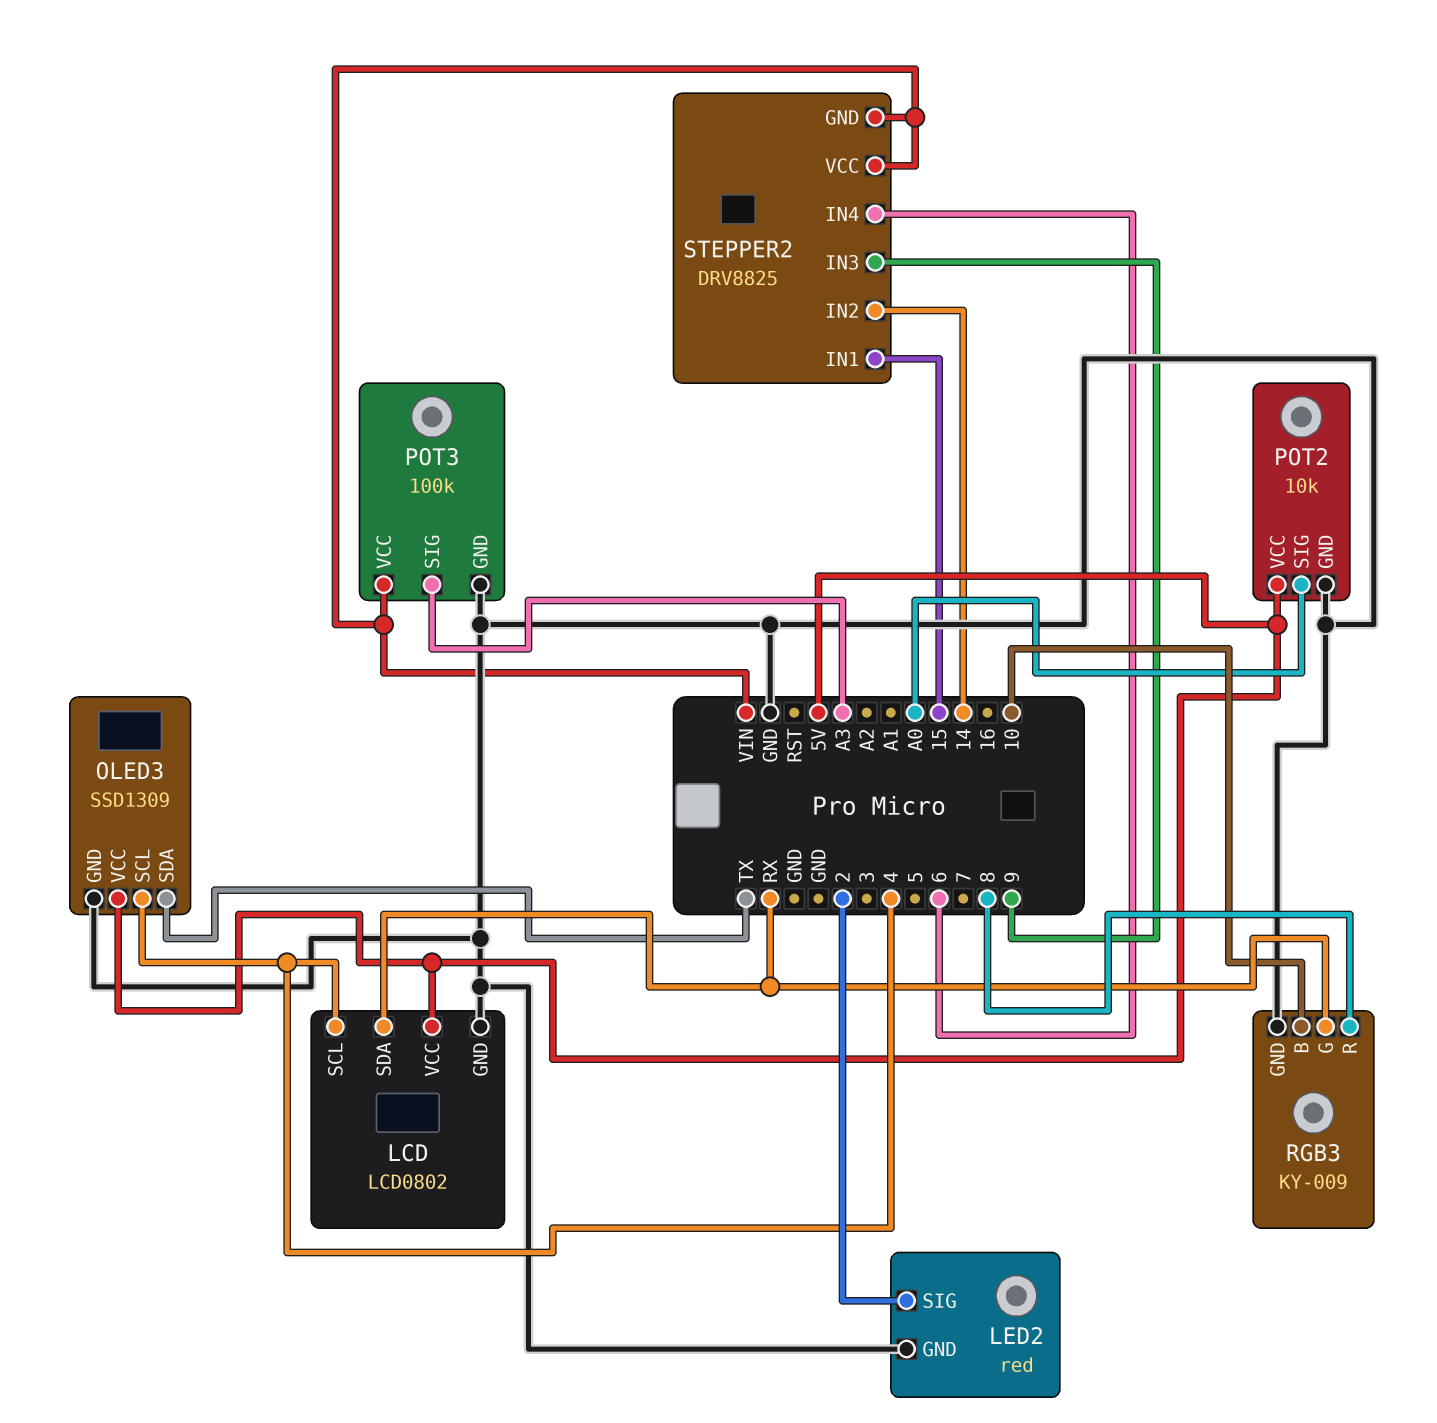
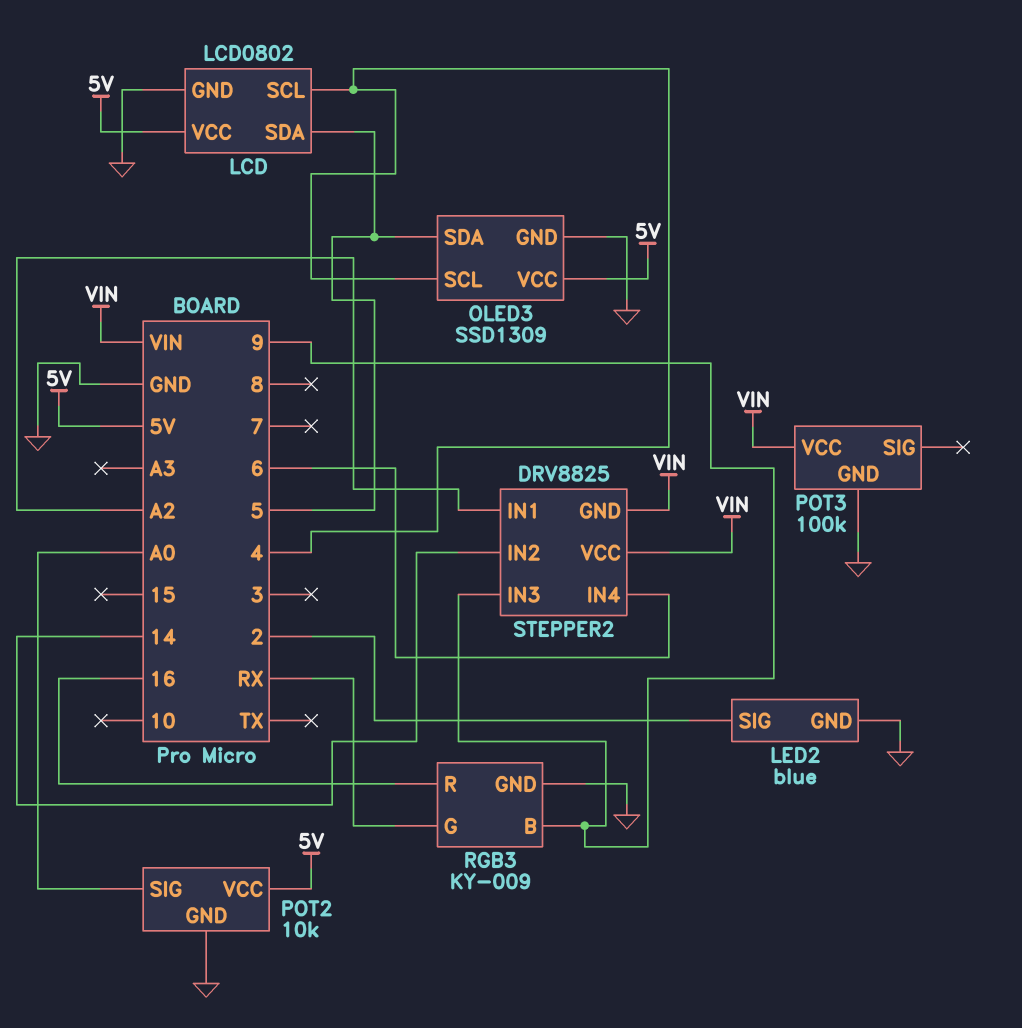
LCD pin SDA: RX -> 5
LED2: red -> blue
OLED3 pin SDA: TX -> 5
POT3 pin SIG: A3 -> none
RGB3 pin B: 10 -> 9
RGB3 pin R: 8 -> 16
STEPPER2 pin IN1: 15 -> A2

